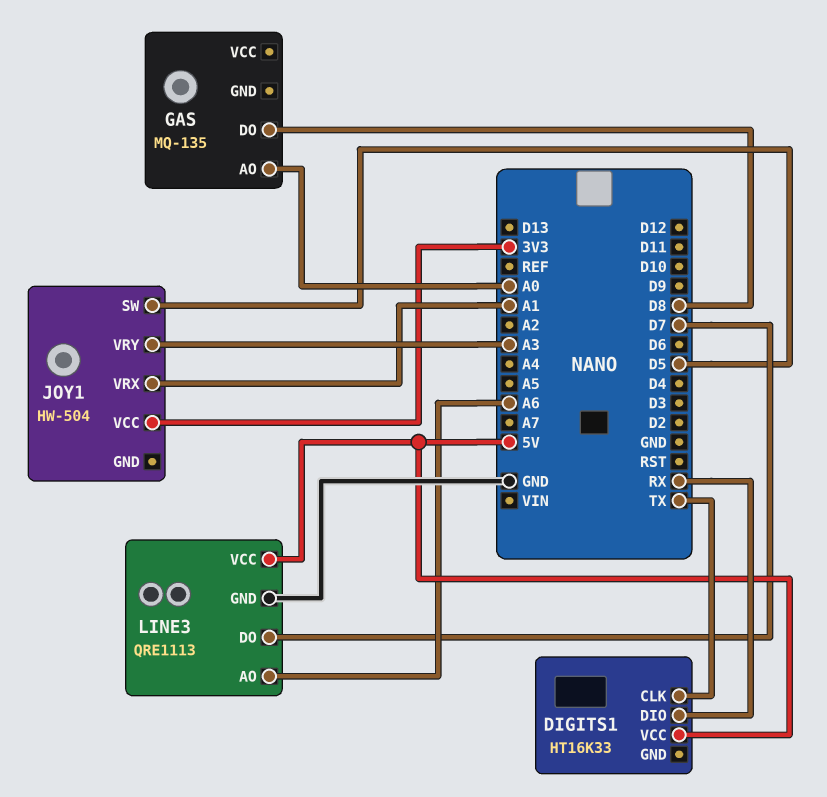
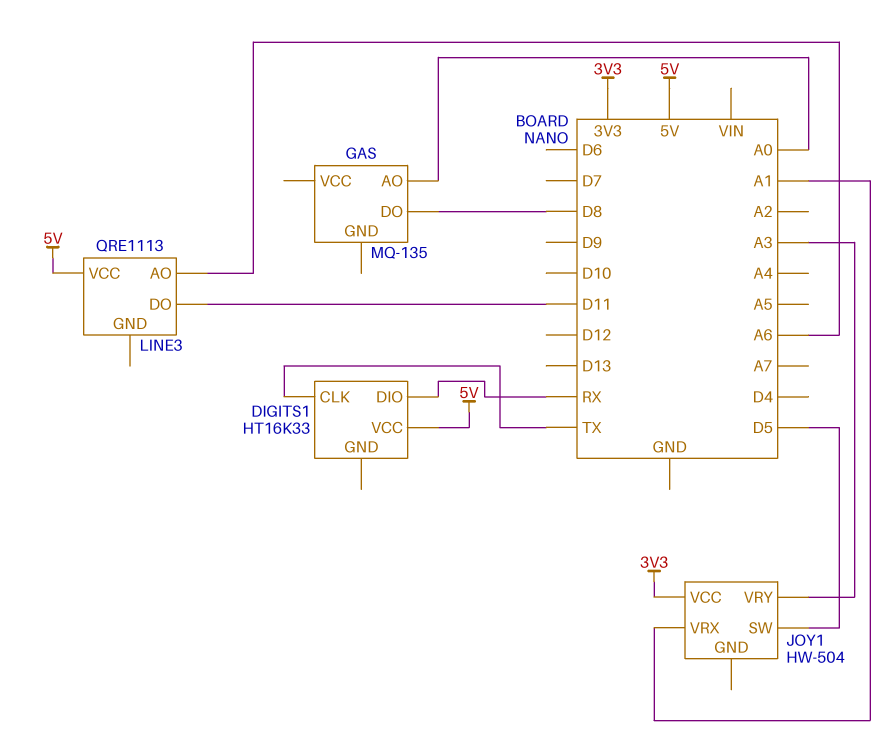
LINE3 pin DO: D7 -> D11
LINE3 pin GND: GND -> none

